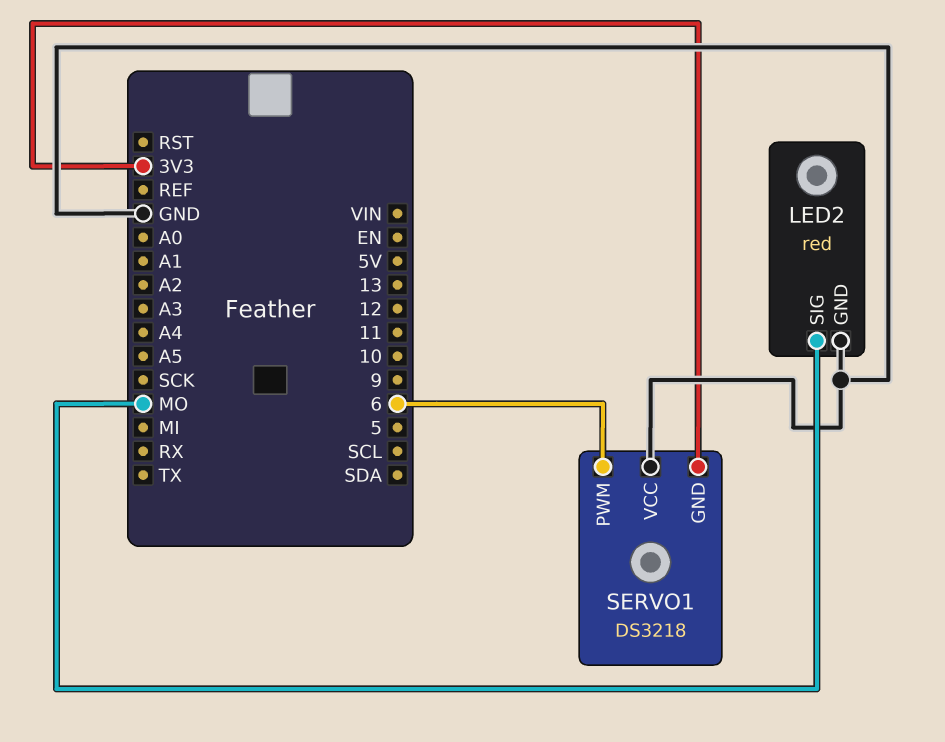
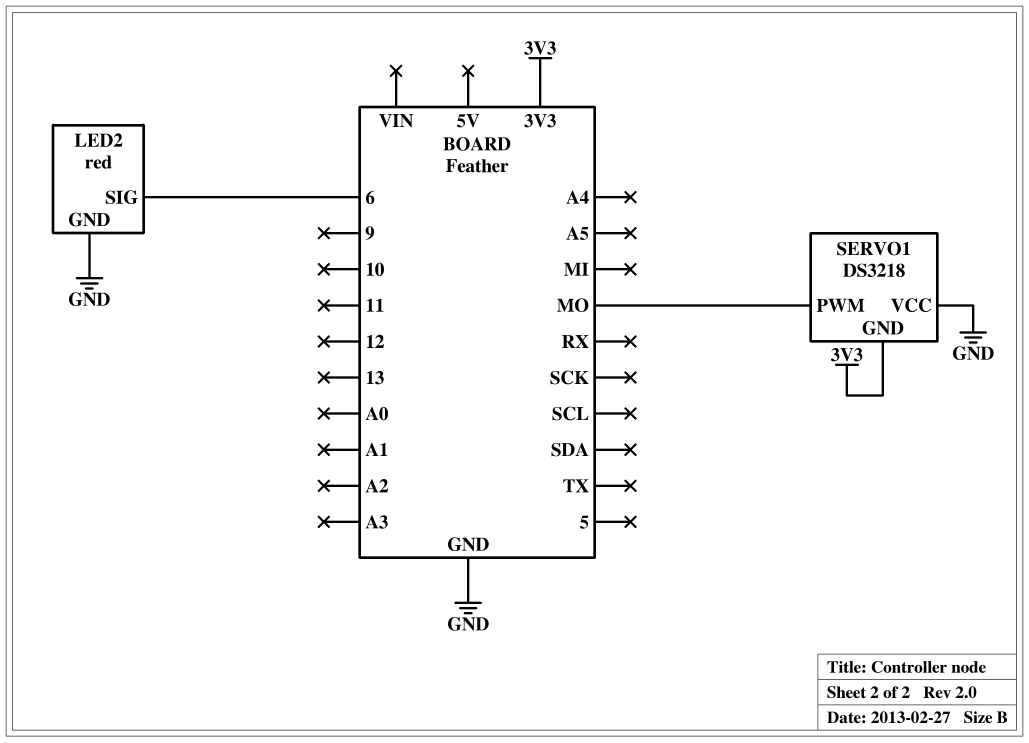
LED2 pin SIG: MO -> 6
SERVO1 pin PWM: 6 -> MO

